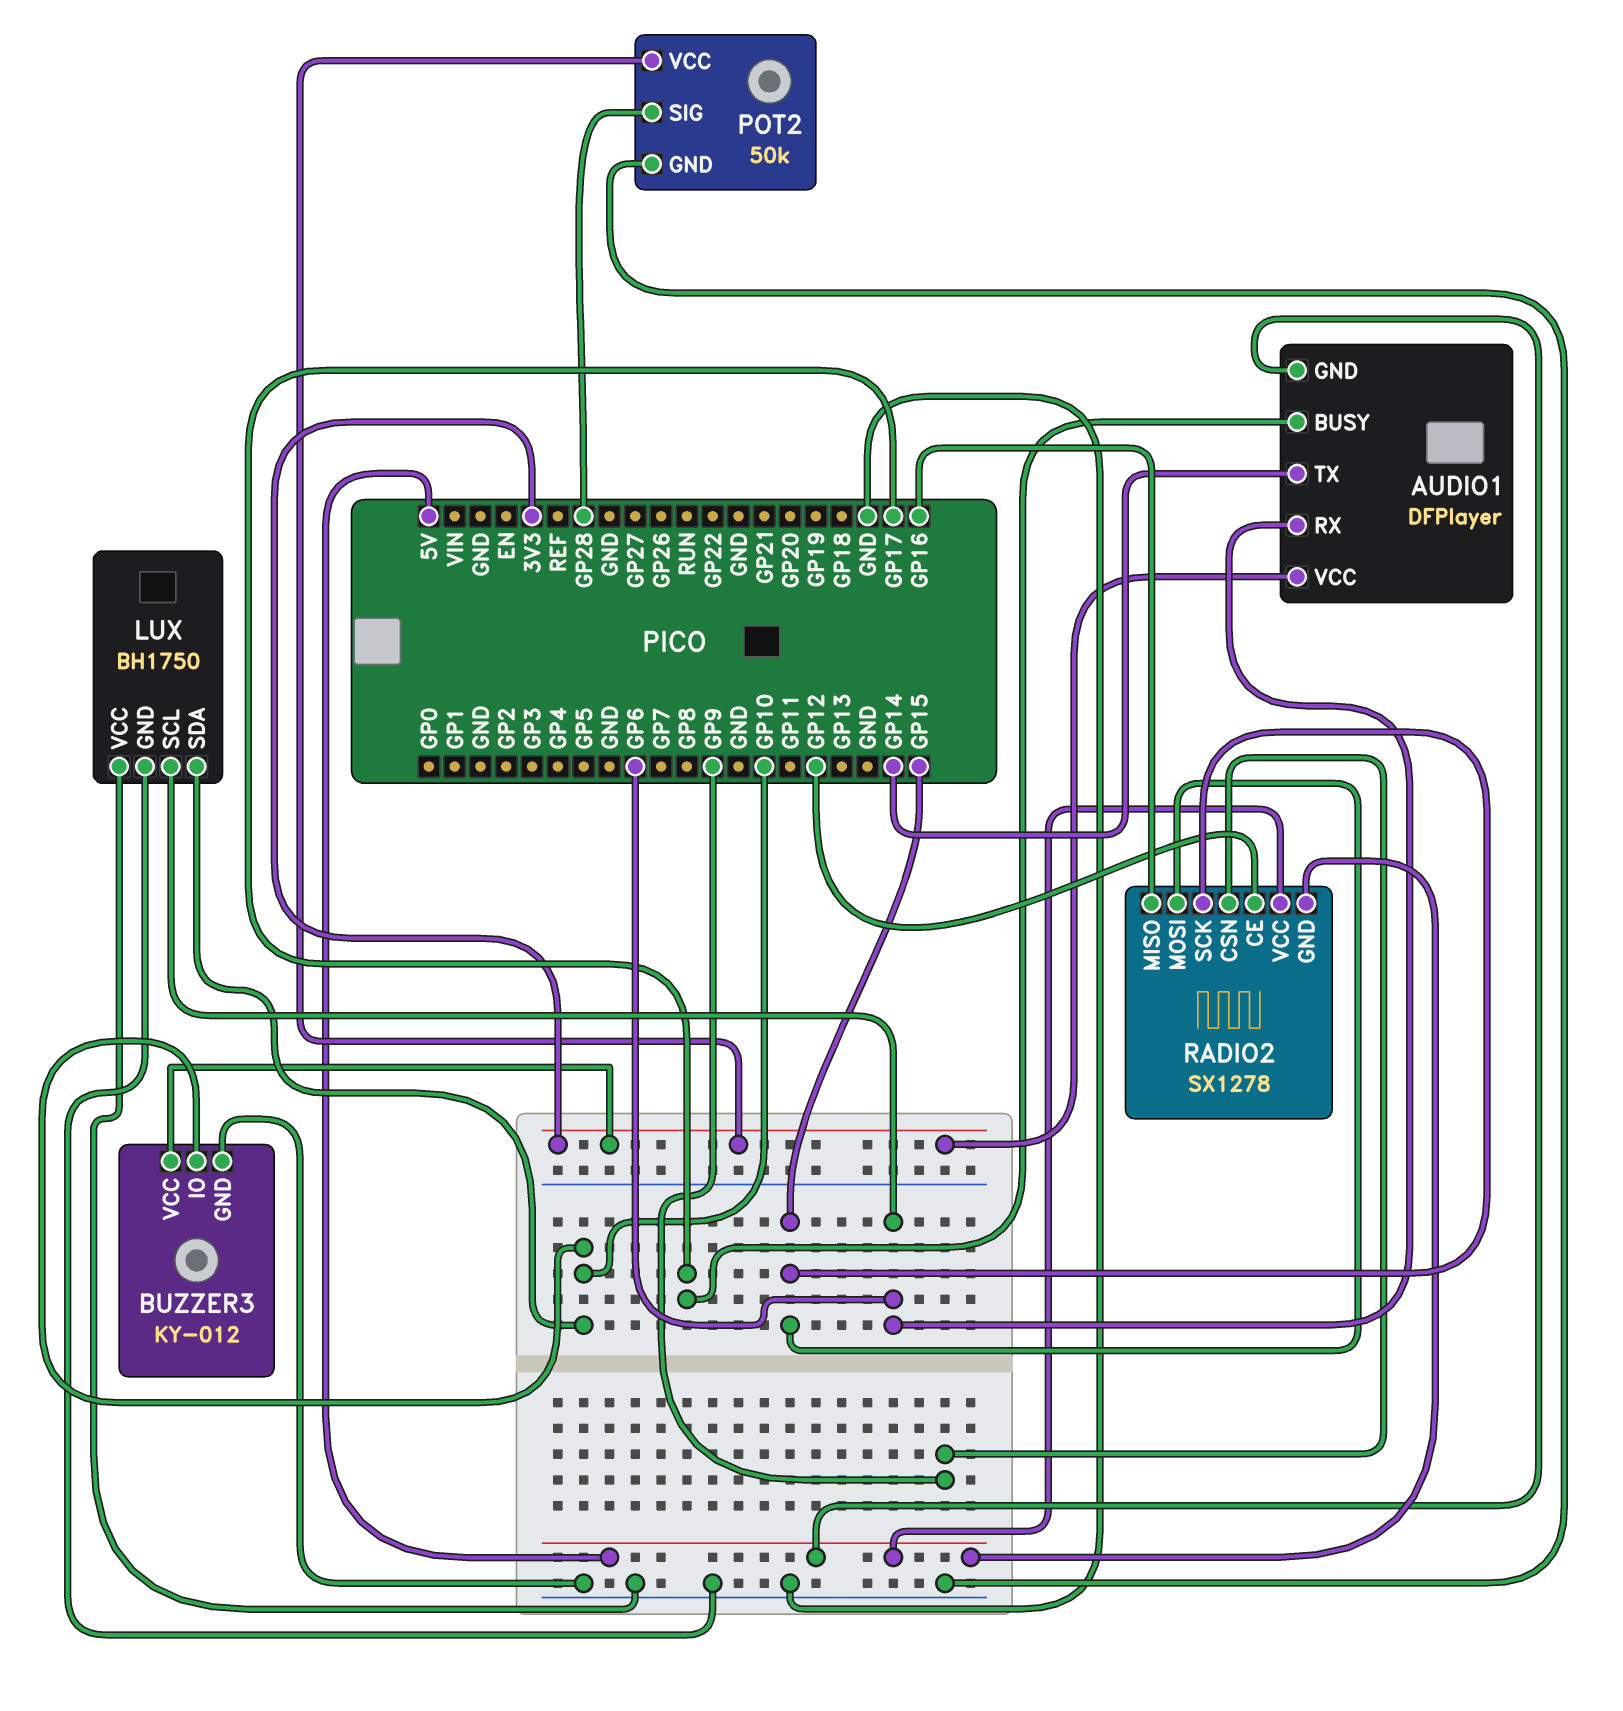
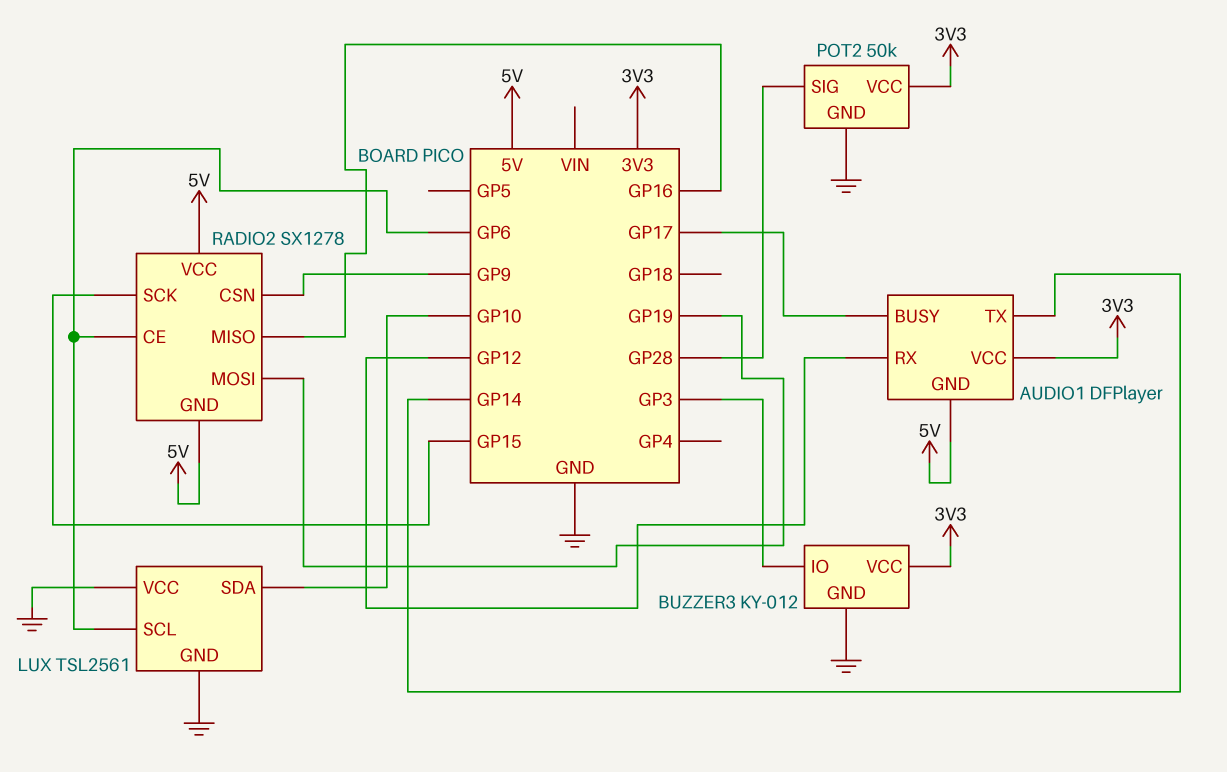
AUDIO1 pin RX: GP6 -> GP12
BUZZER3 pin IO: GP10 -> GP3
LUX: BH1750 -> TSL2561
RADIO2 pin CE: GP12 -> GP6
RADIO2 pin MOSI: GP15 -> GP19

